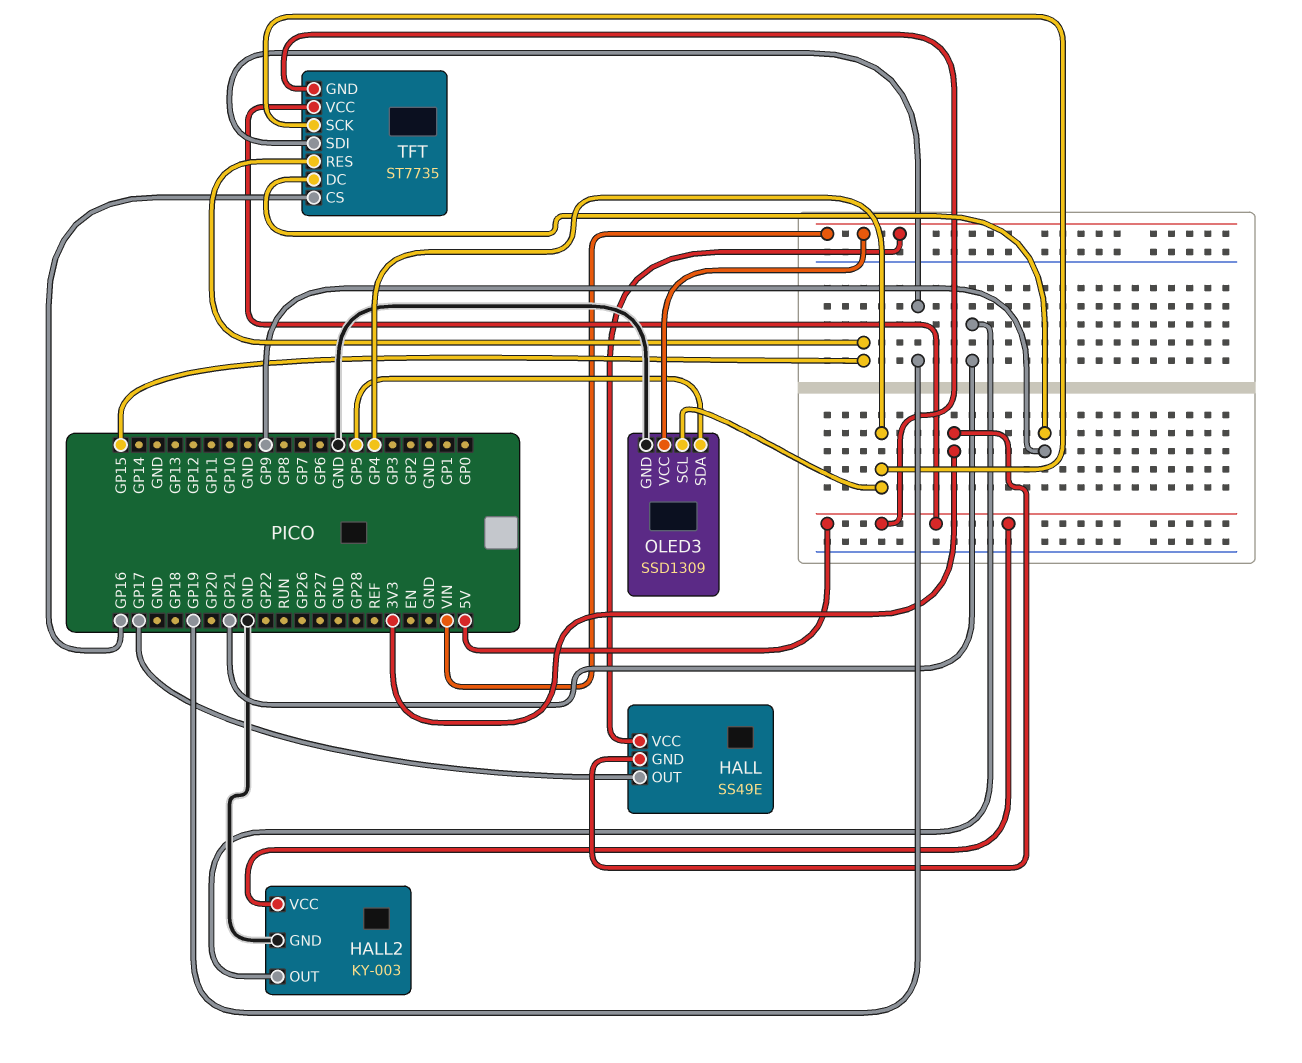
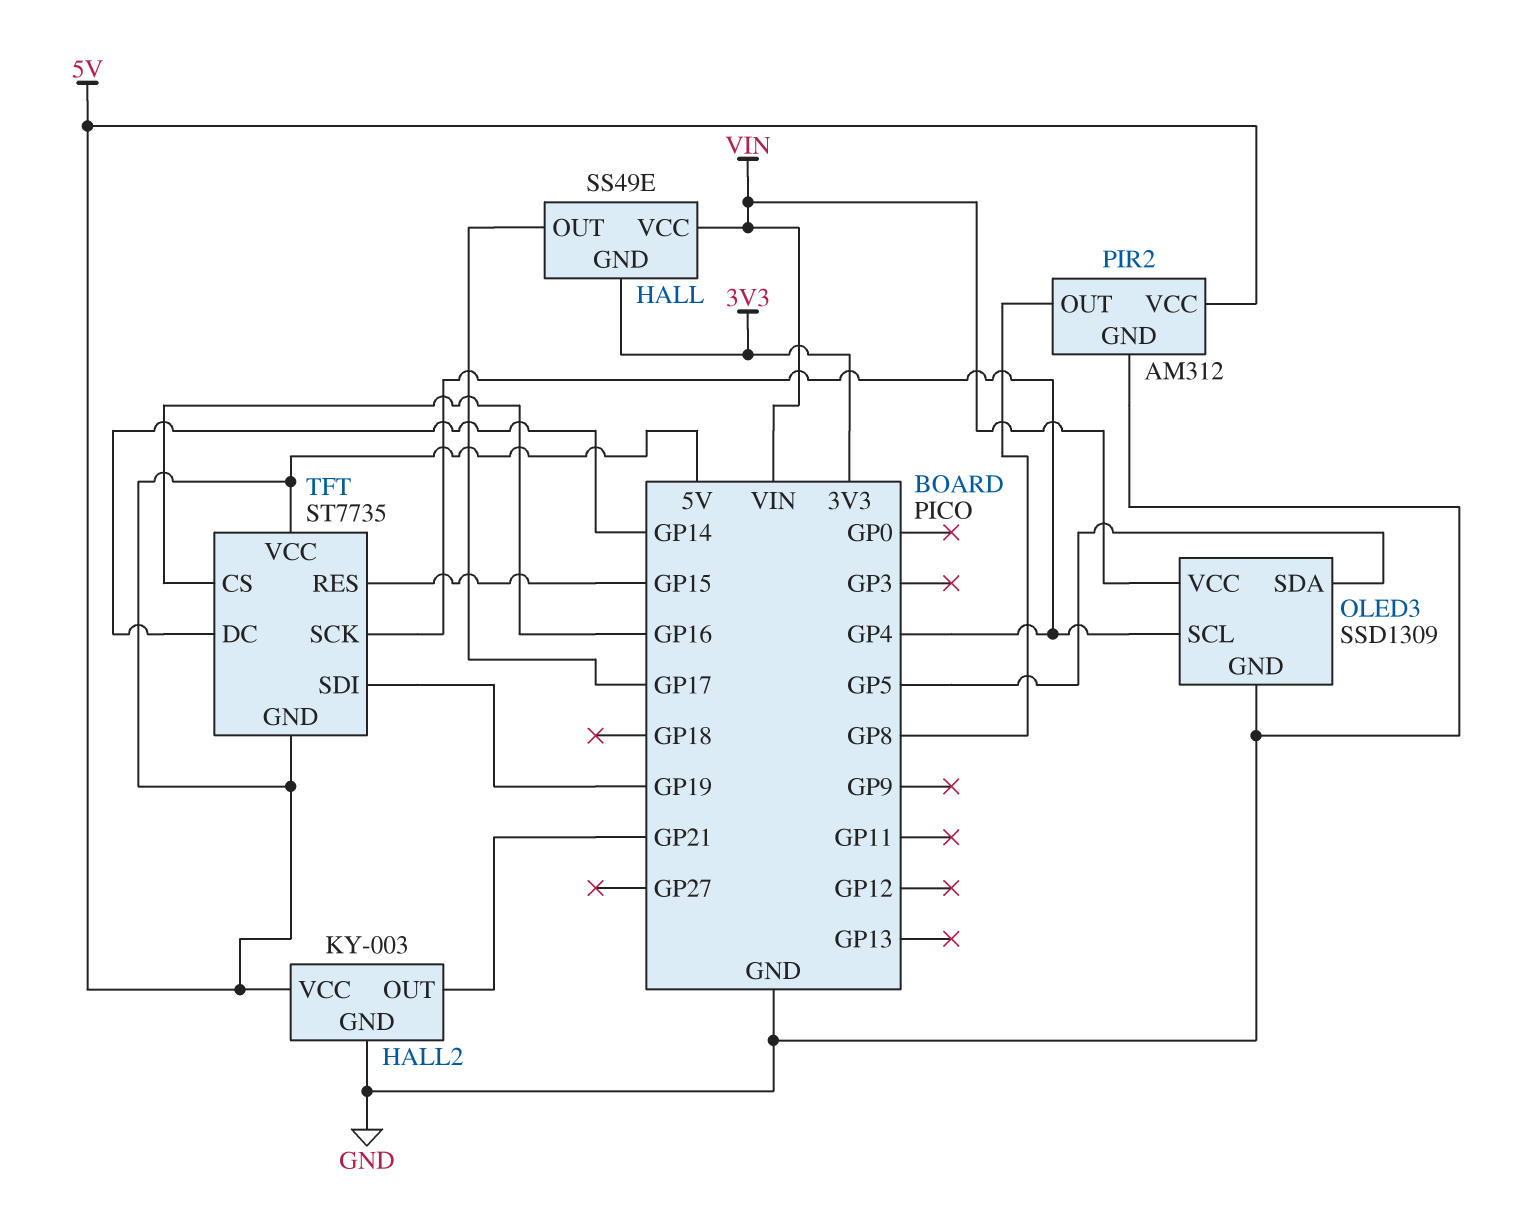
PIR2: none -> AM312
PIR2 pin GND: none -> GND
PIR2 pin OUT: none -> GP8
PIR2 pin VCC: none -> 5V
TFT pin DC: GP9 -> GP14

